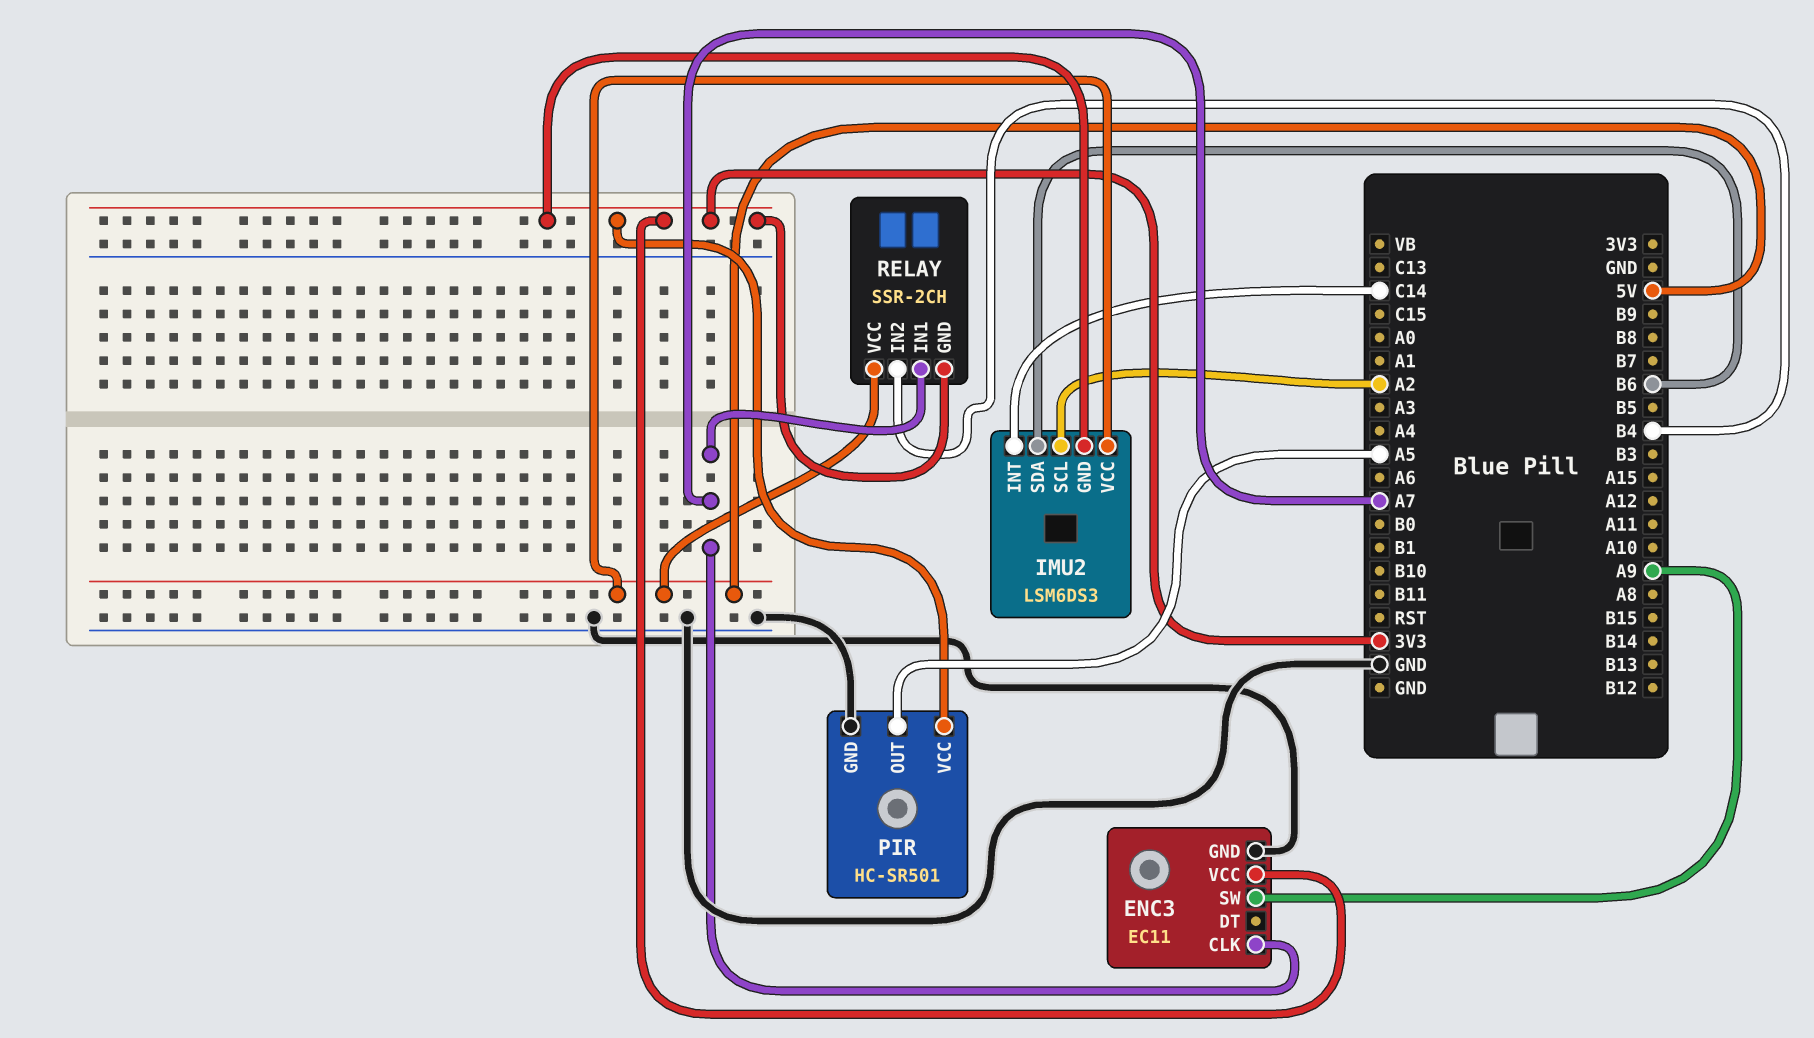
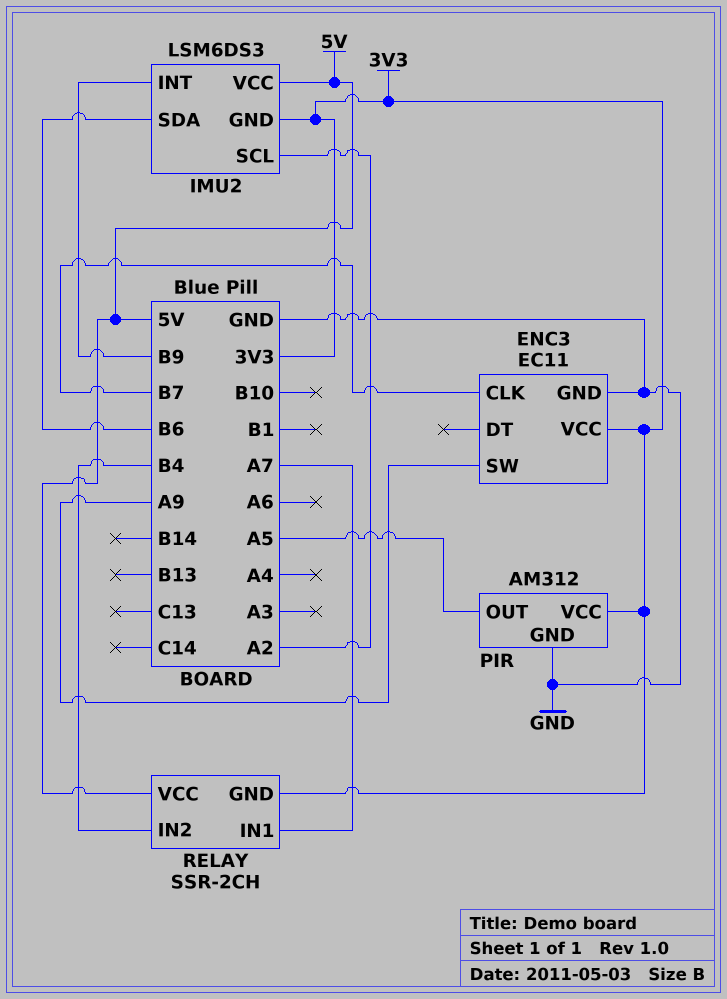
ENC3 pin CLK: A7 -> B7
IMU2 pin INT: C14 -> B9
PIR: HC-SR501 -> AM312

